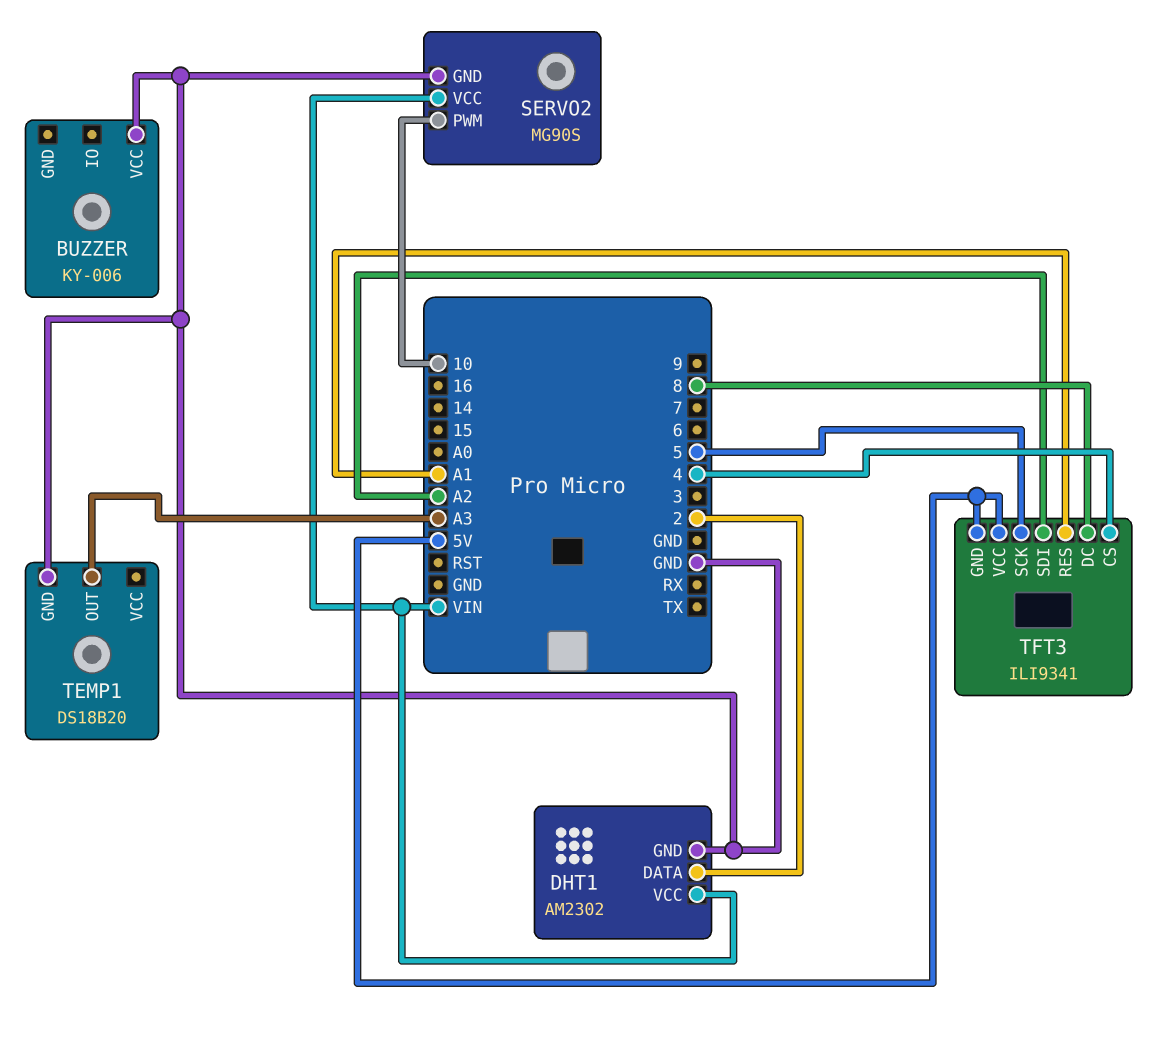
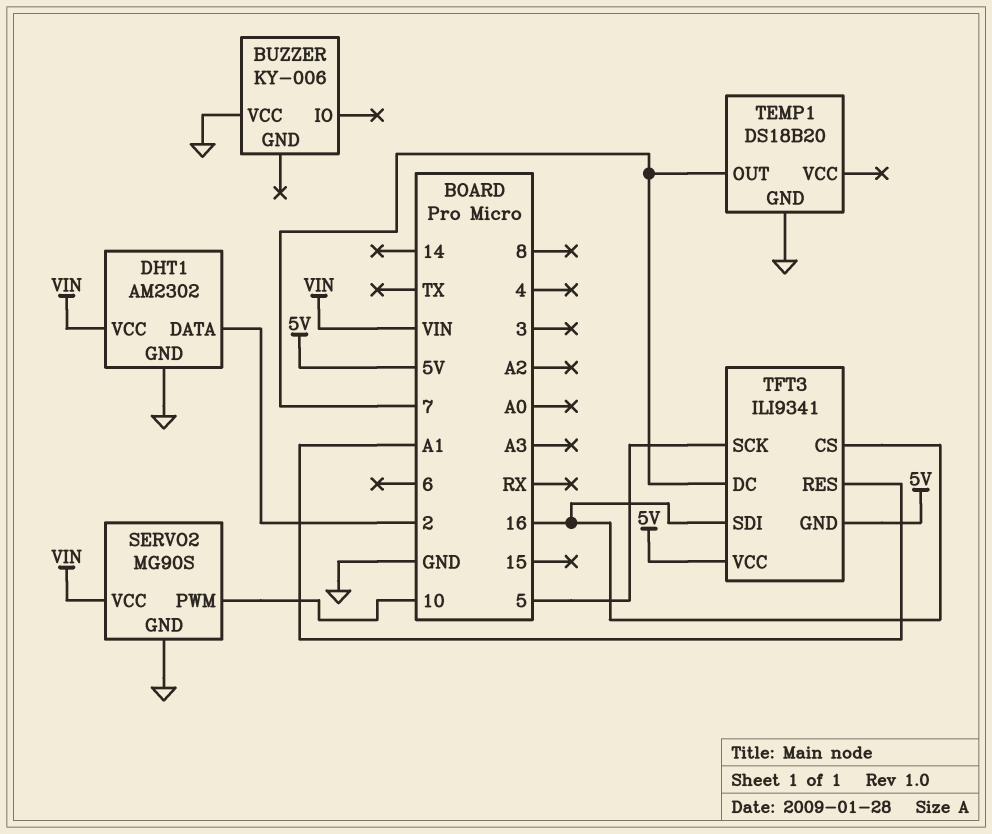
TEMP1 pin OUT: A3 -> 7
TFT3 pin CS: 4 -> 16
TFT3 pin DC: 8 -> 7
TFT3 pin SDI: A2 -> 16

